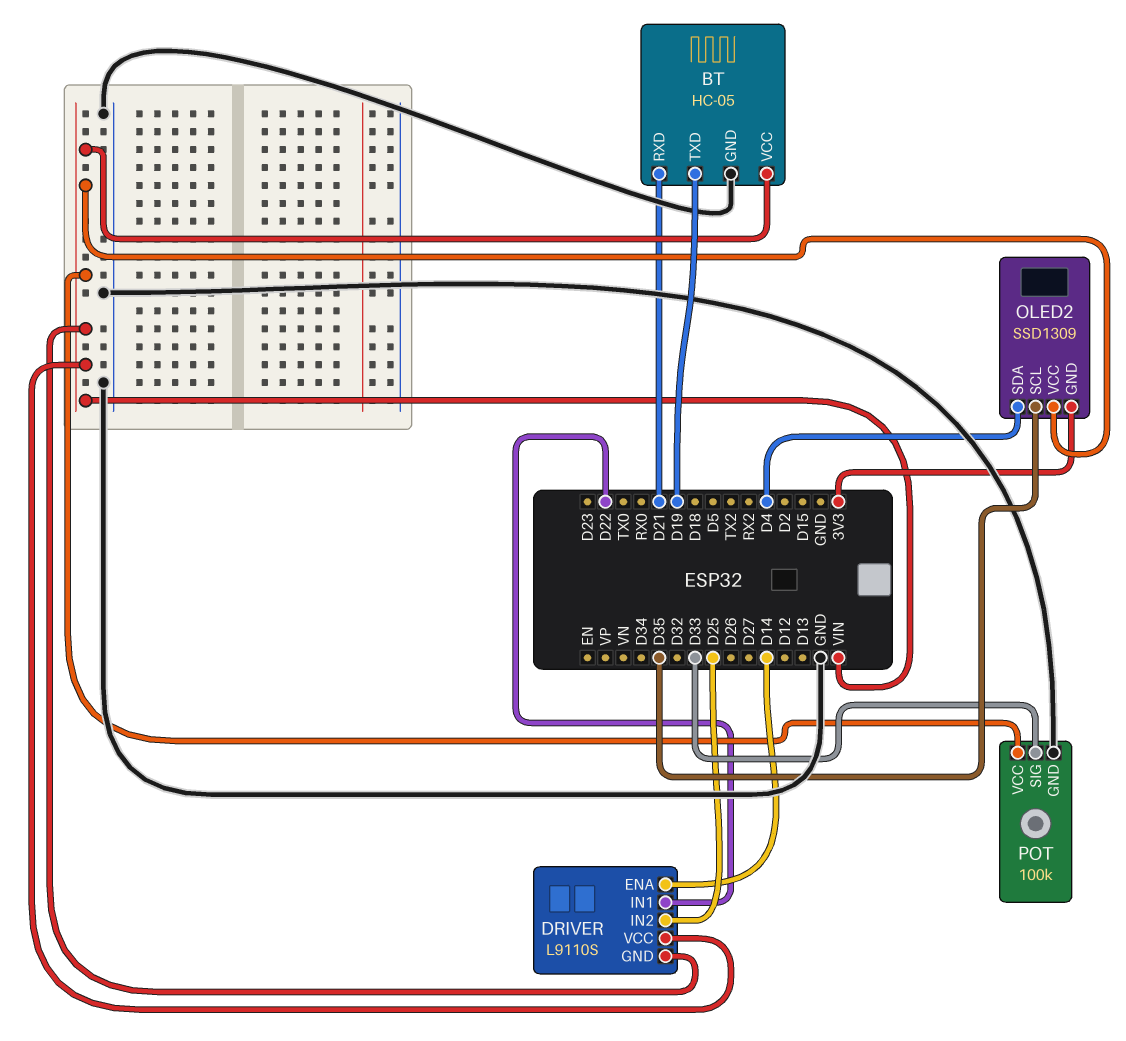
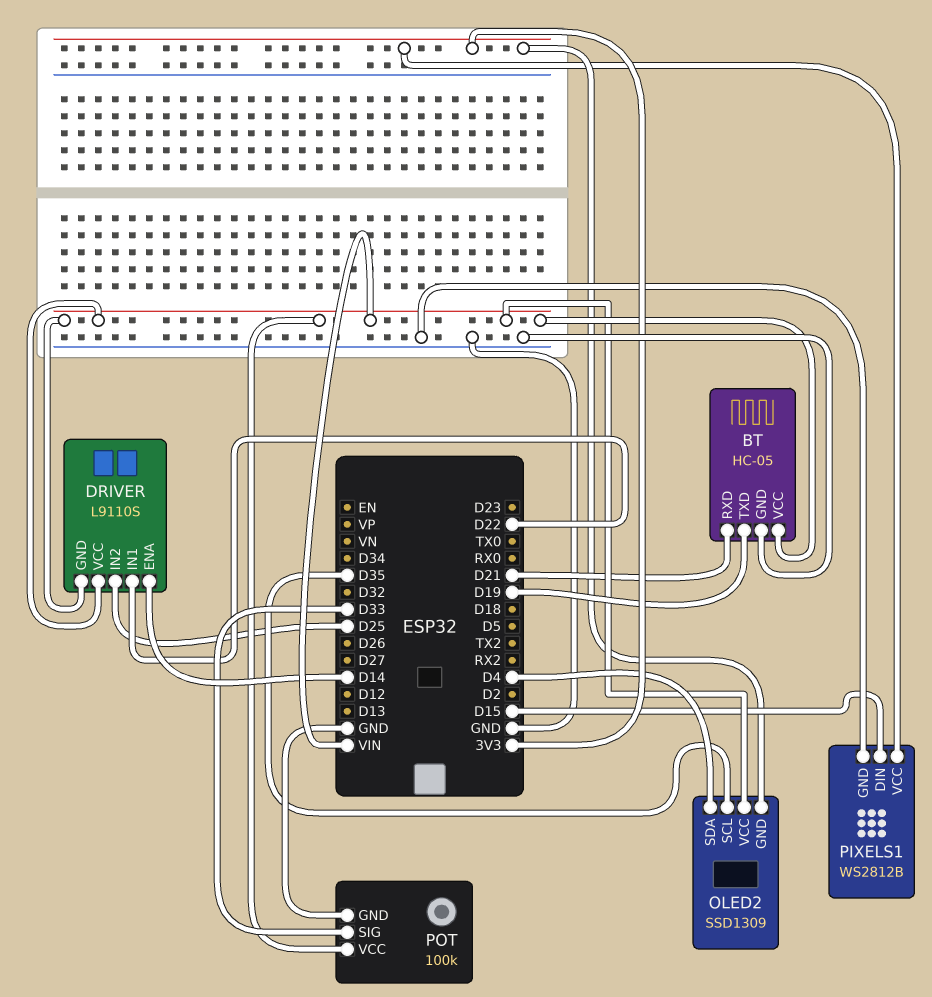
PIXELS1: none -> WS2812B
PIXELS1 pin DIN: none -> D15
PIXELS1 pin GND: none -> GND
PIXELS1 pin VCC: none -> 3V3

